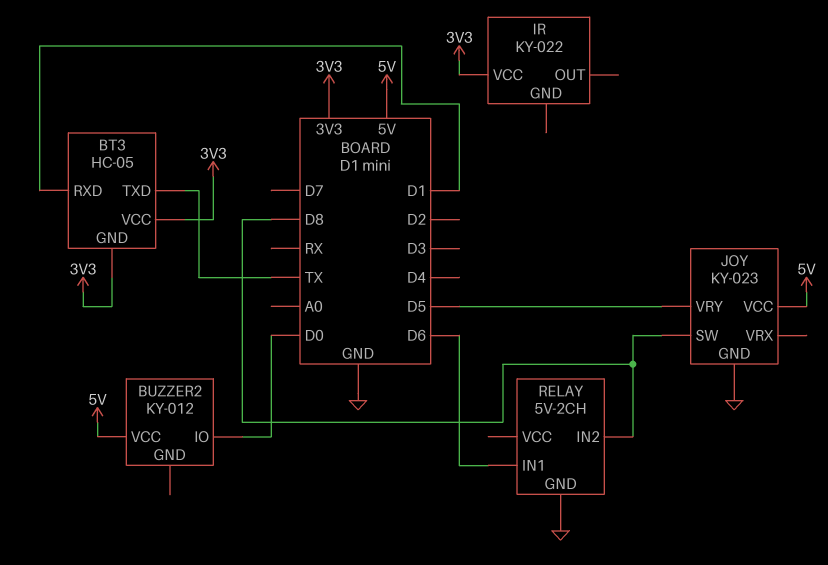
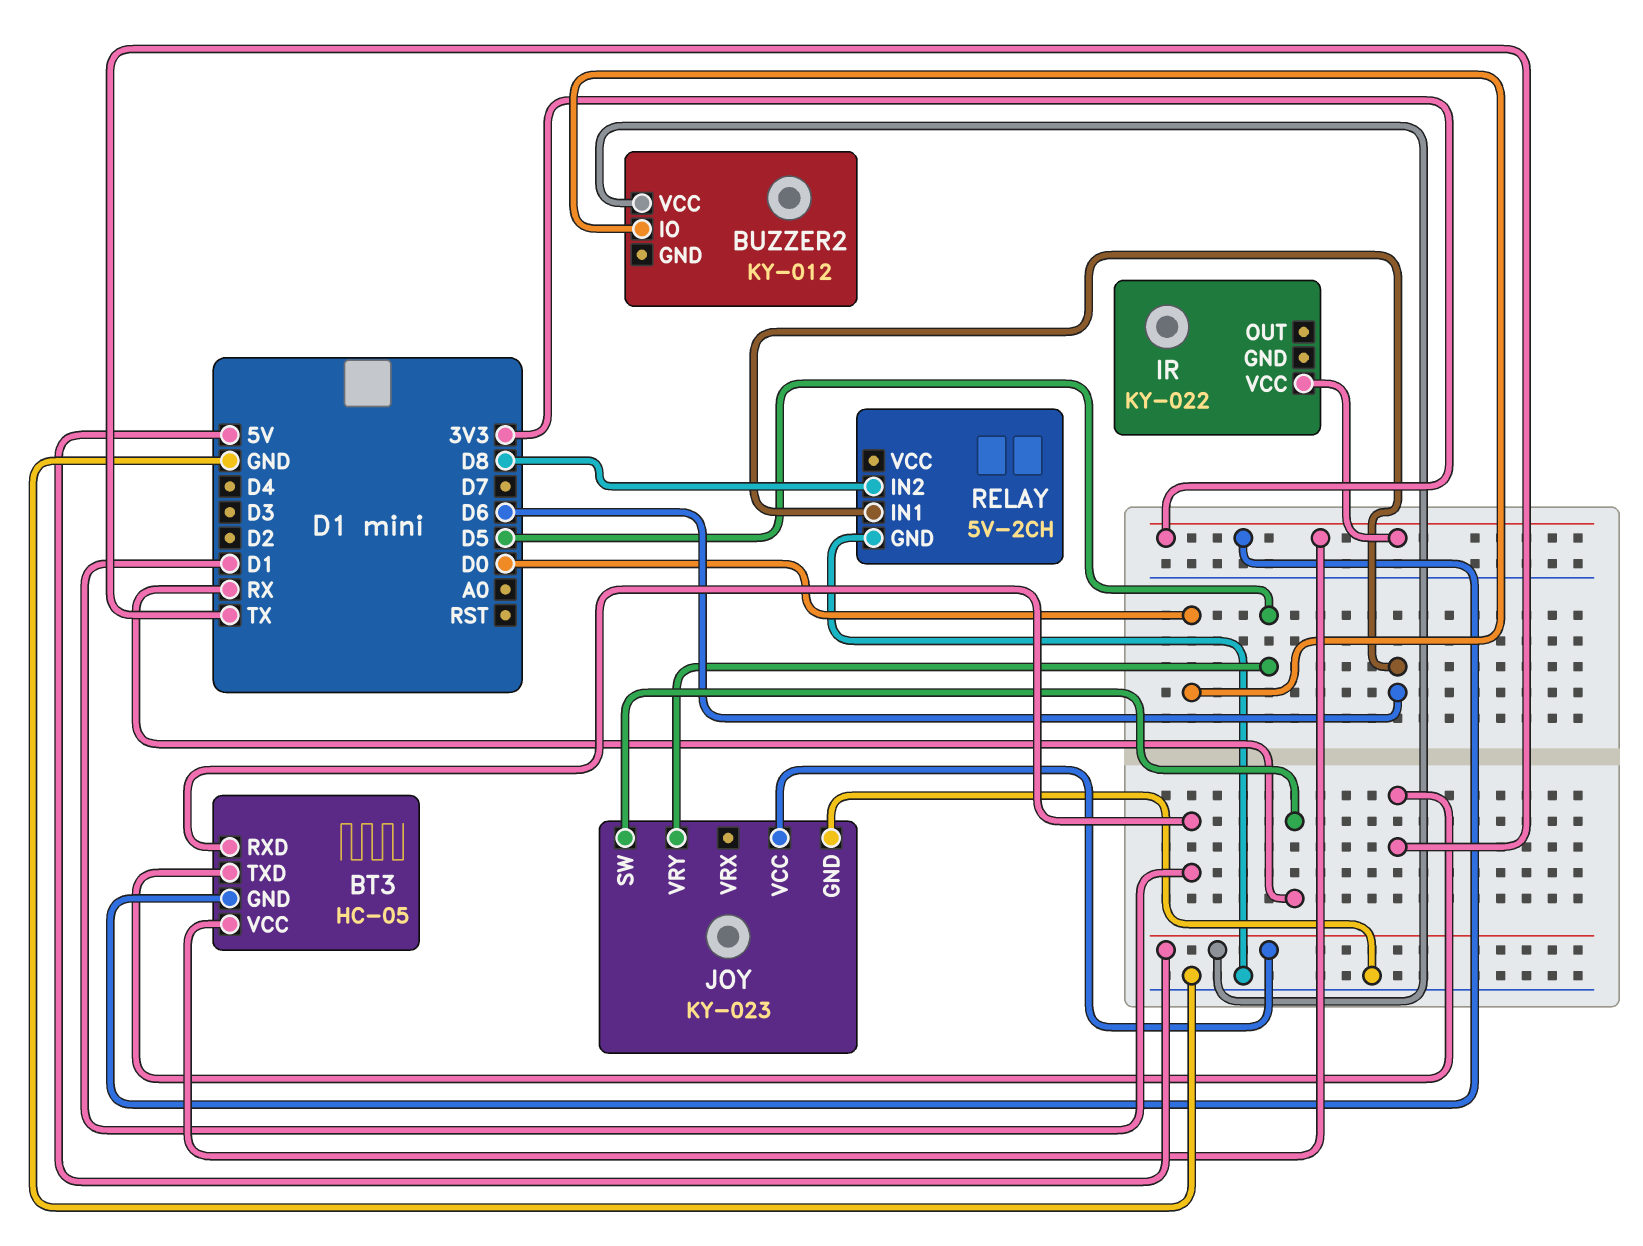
JOY pin SW: D8 -> RX

